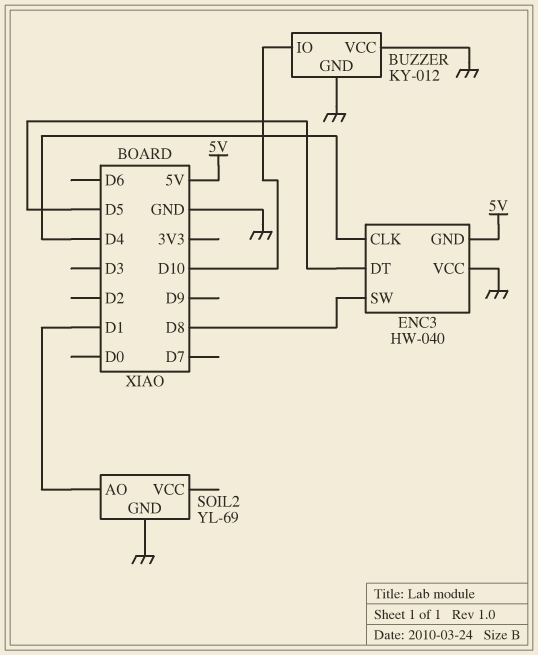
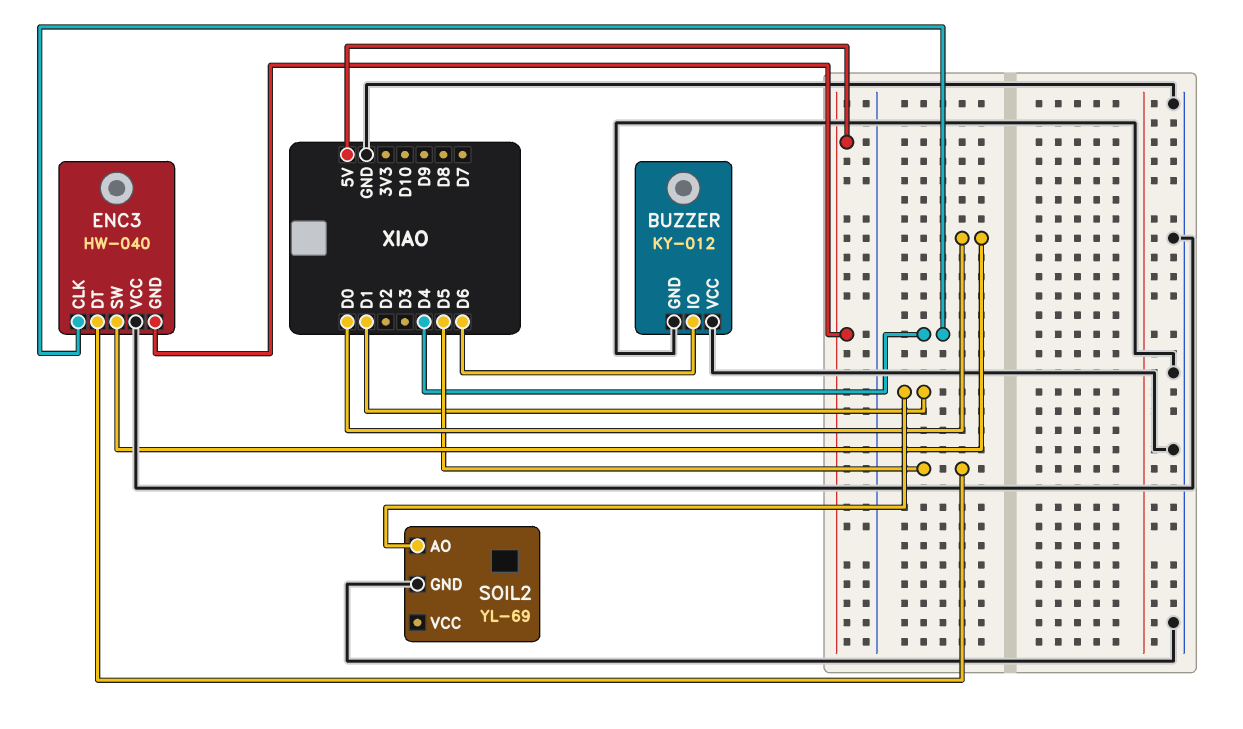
BUZZER pin IO: D10 -> D6
ENC3 pin SW: D8 -> D0

